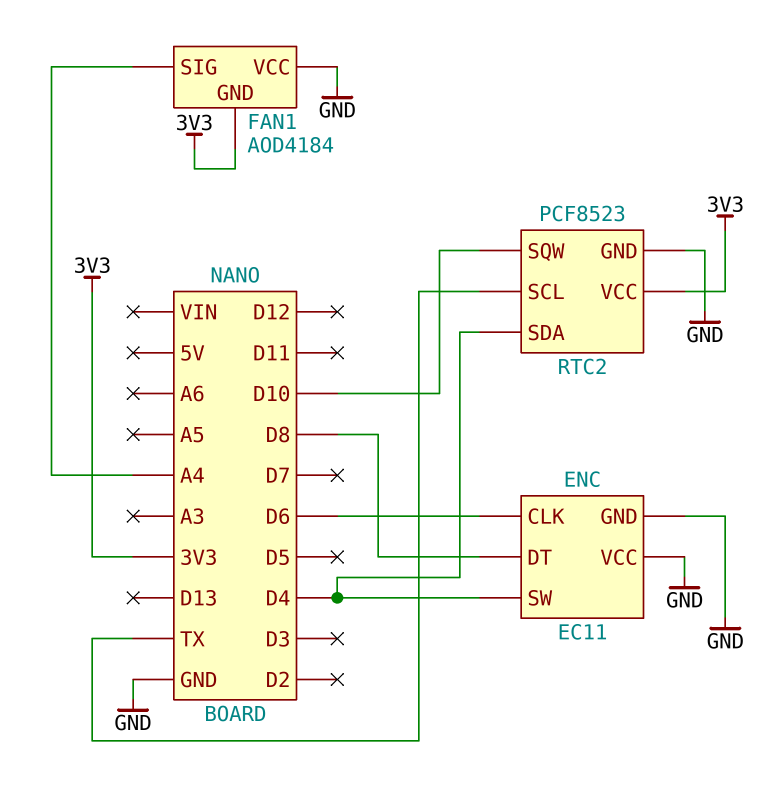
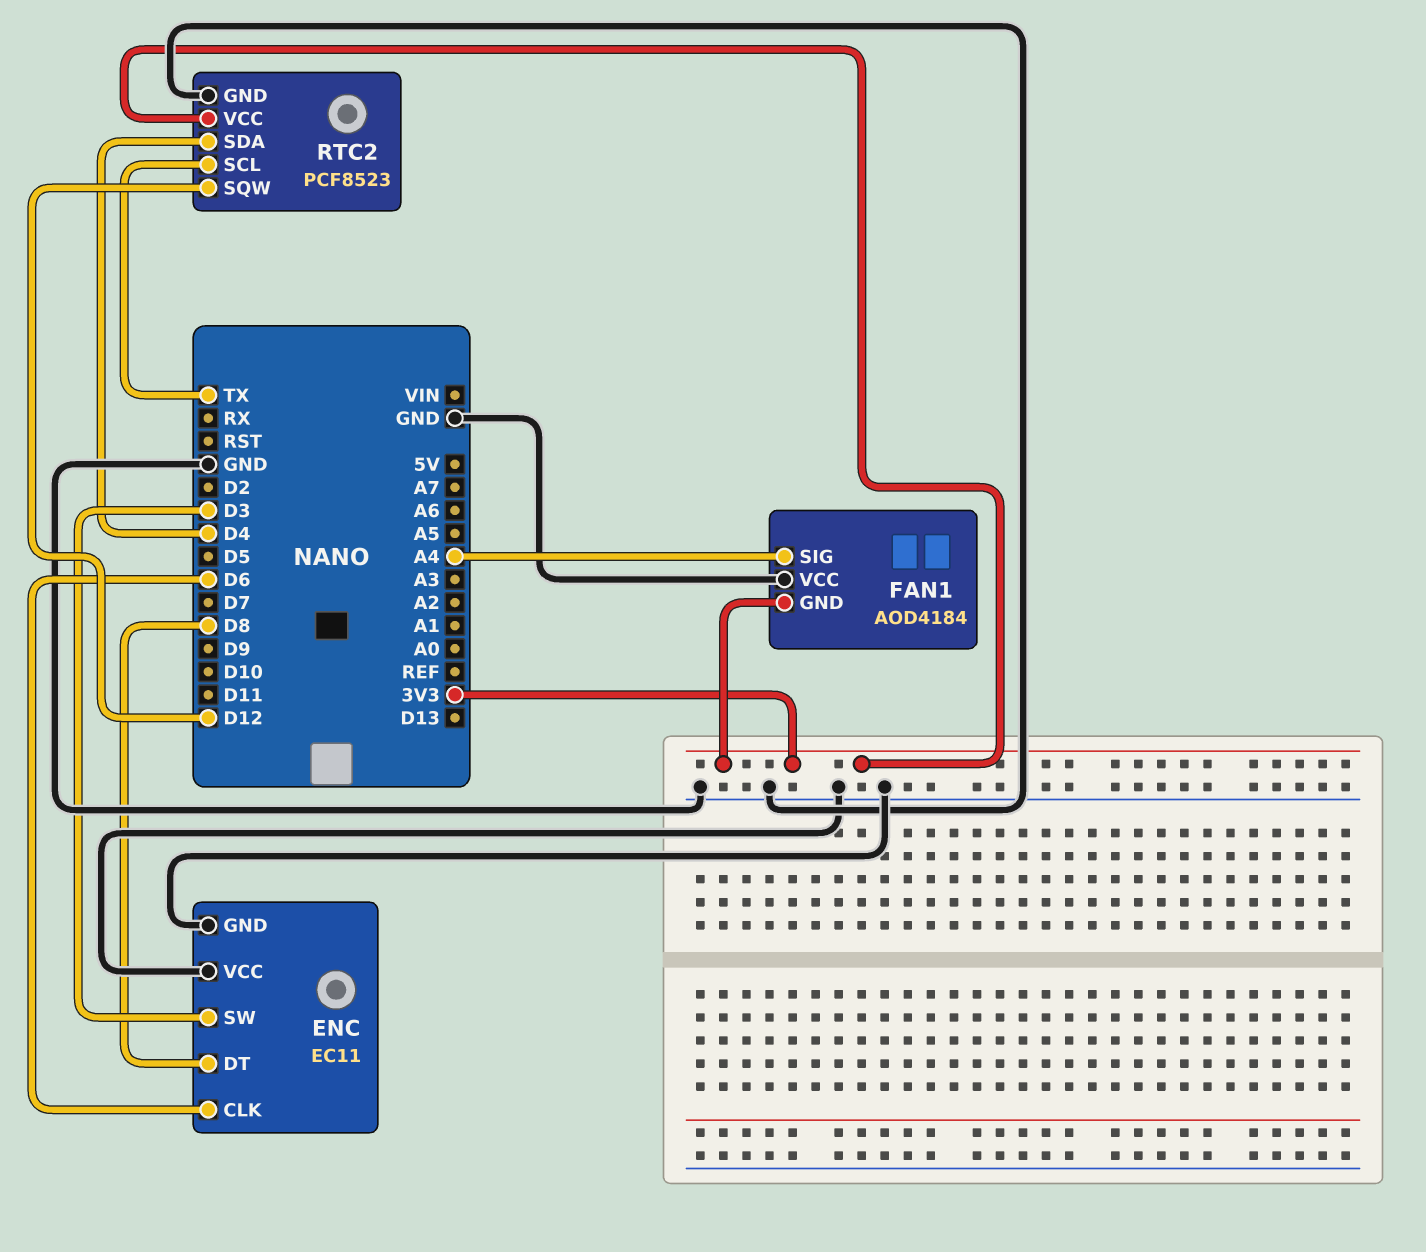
ENC pin SW: D4 -> D3
RTC2 pin SQW: D10 -> D12

